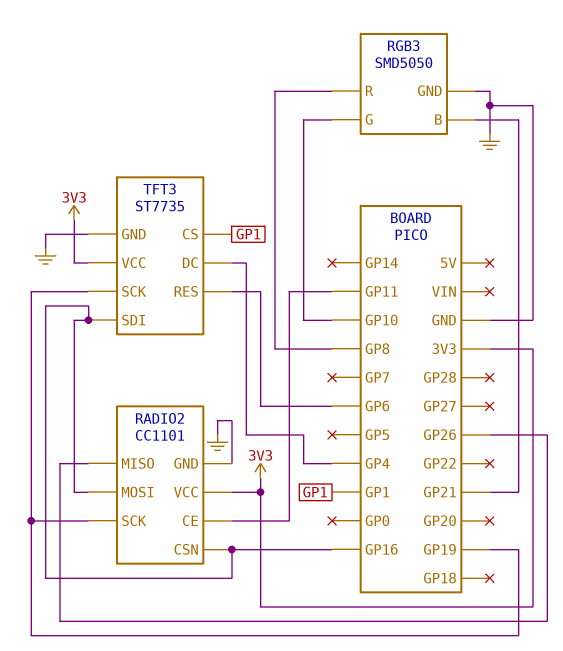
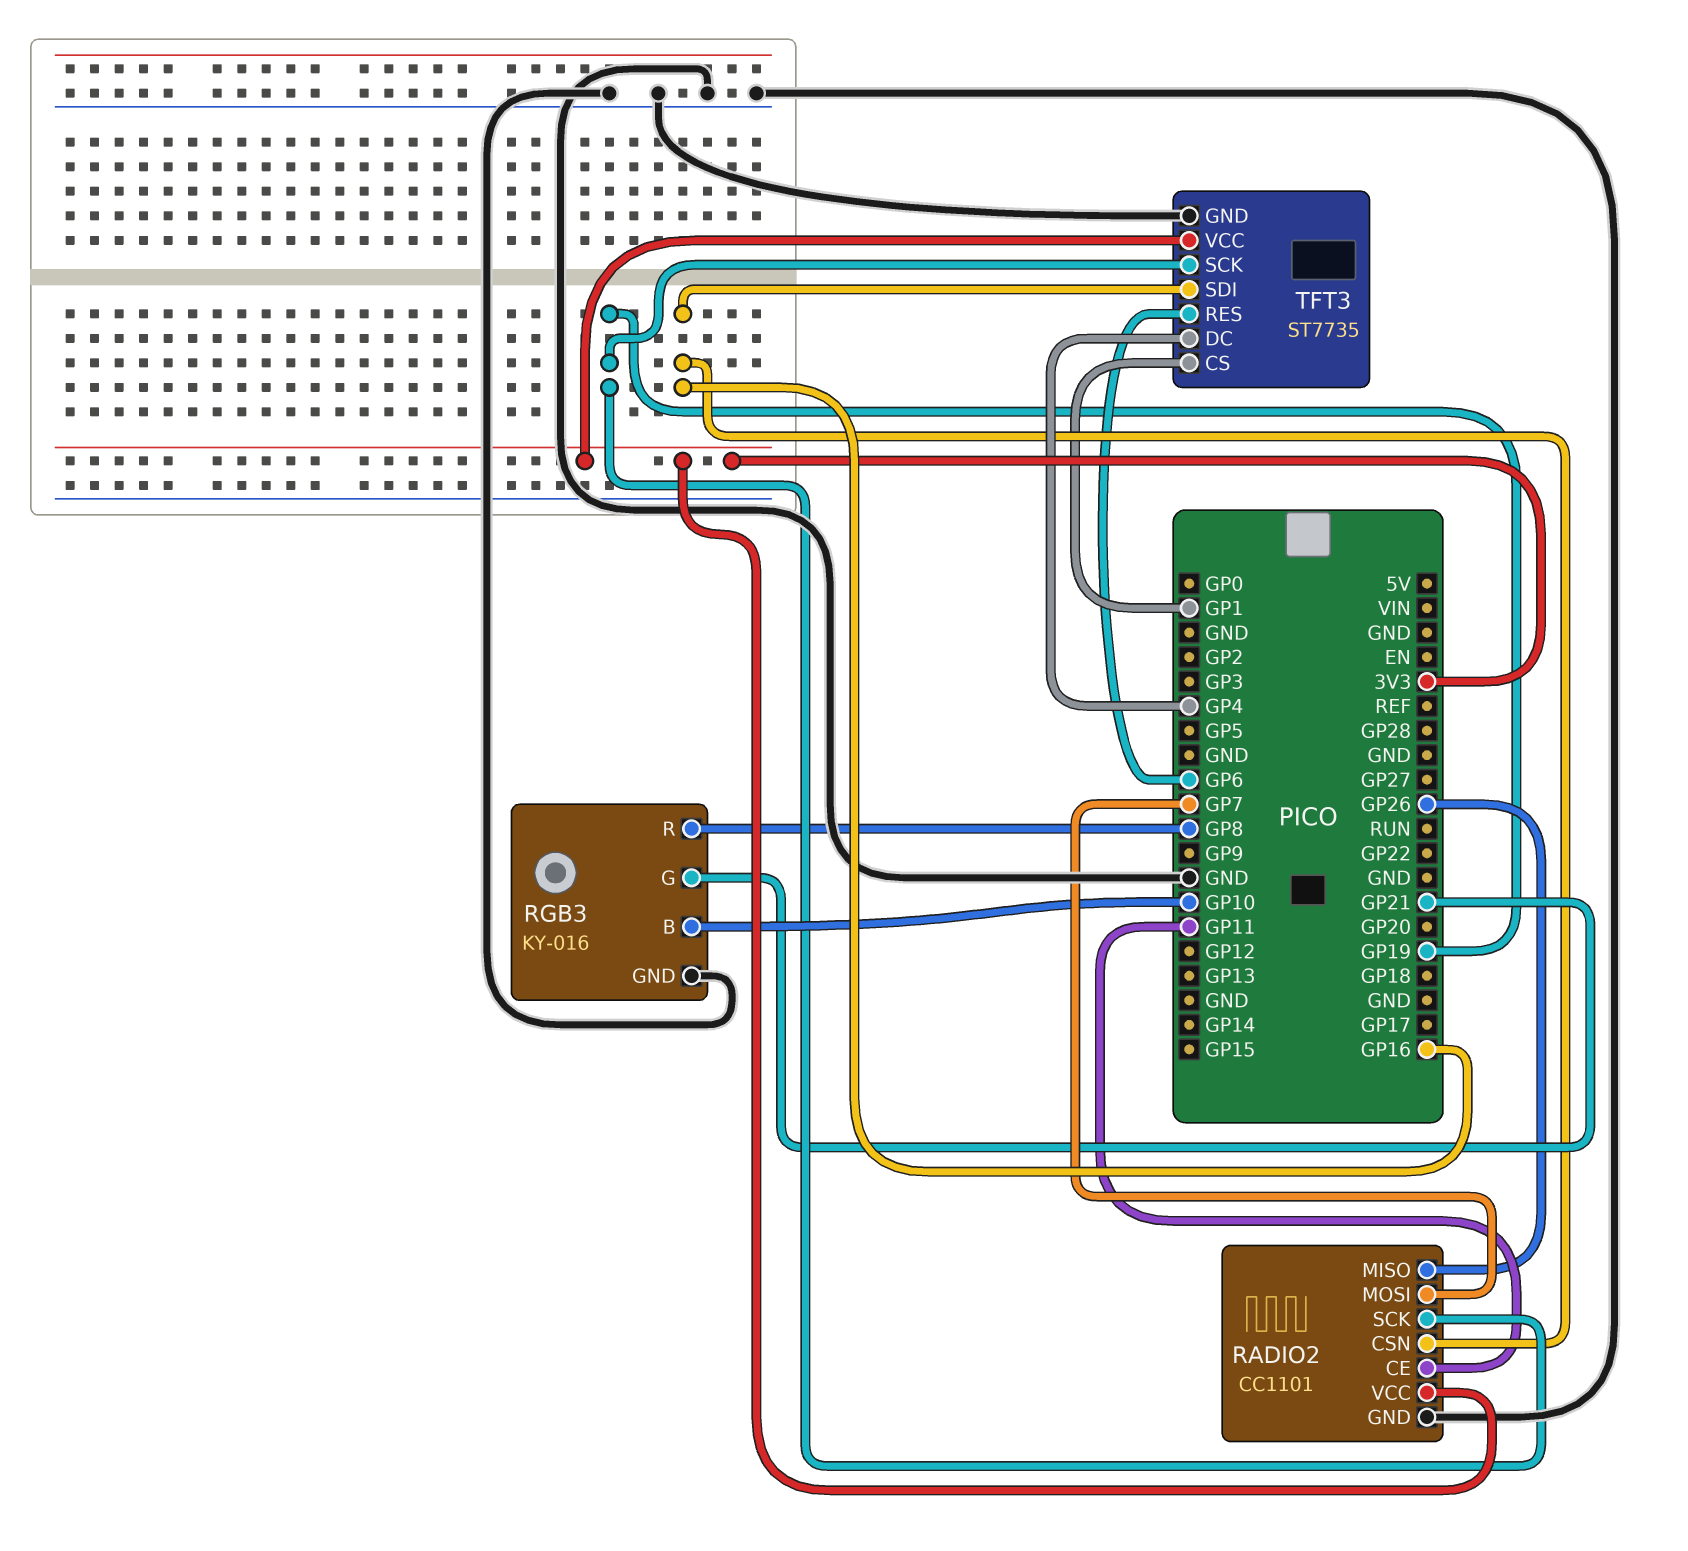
RADIO2 pin MOSI: GP16 -> GP7
RGB3: SMD5050 -> KY-016
RGB3 pin B: GP21 -> GP10
RGB3 pin G: GP10 -> GP21

